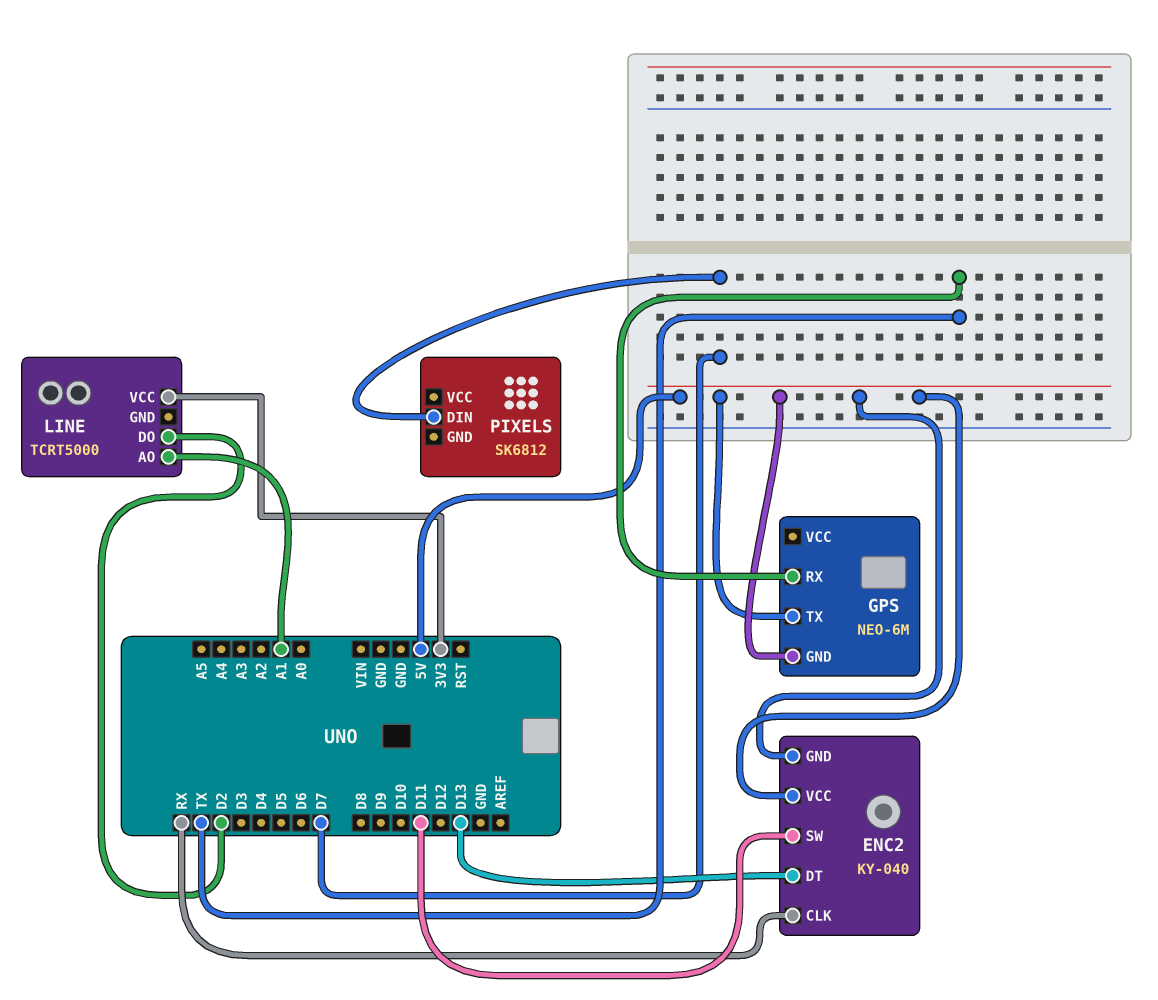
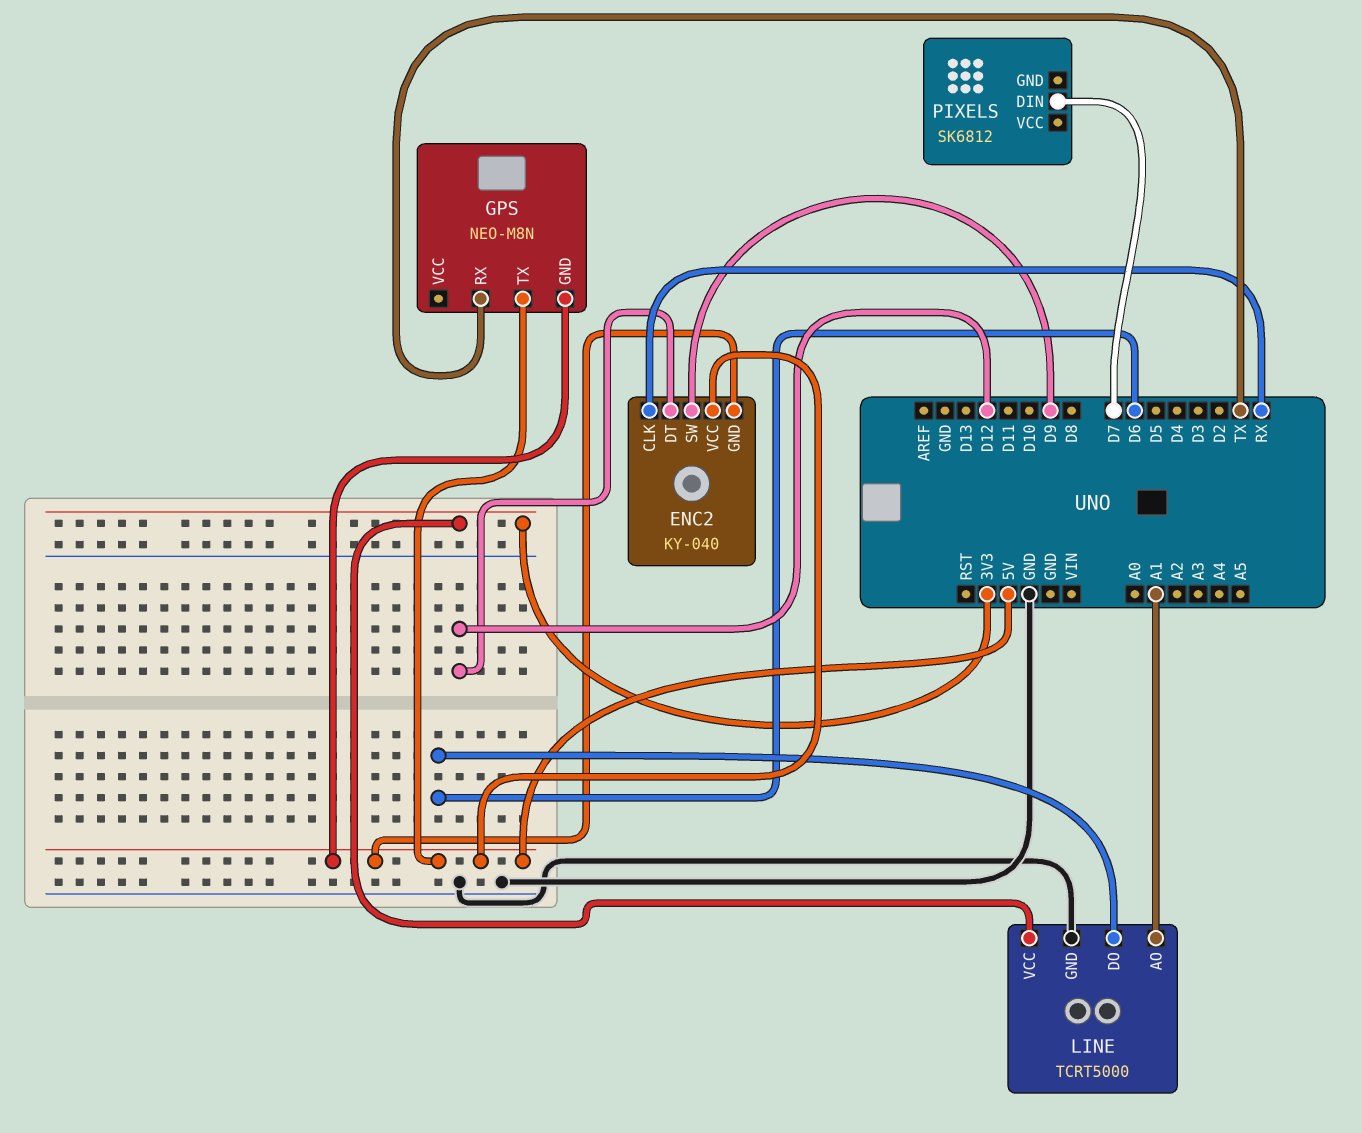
ENC2 pin DT: D13 -> D12
ENC2 pin SW: D11 -> D9
GPS: NEO-6M -> NEO-M8N
LINE pin DO: D2 -> D6
LINE pin GND: none -> GND

